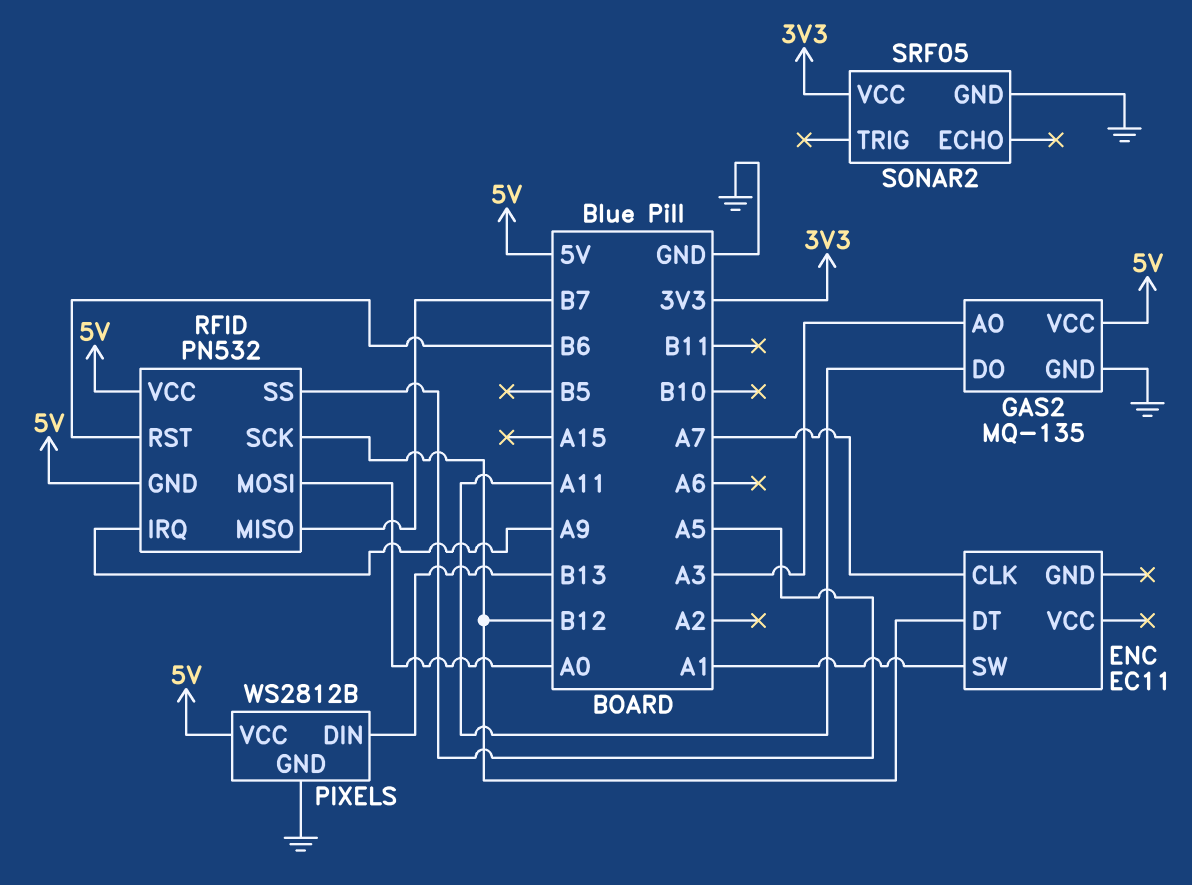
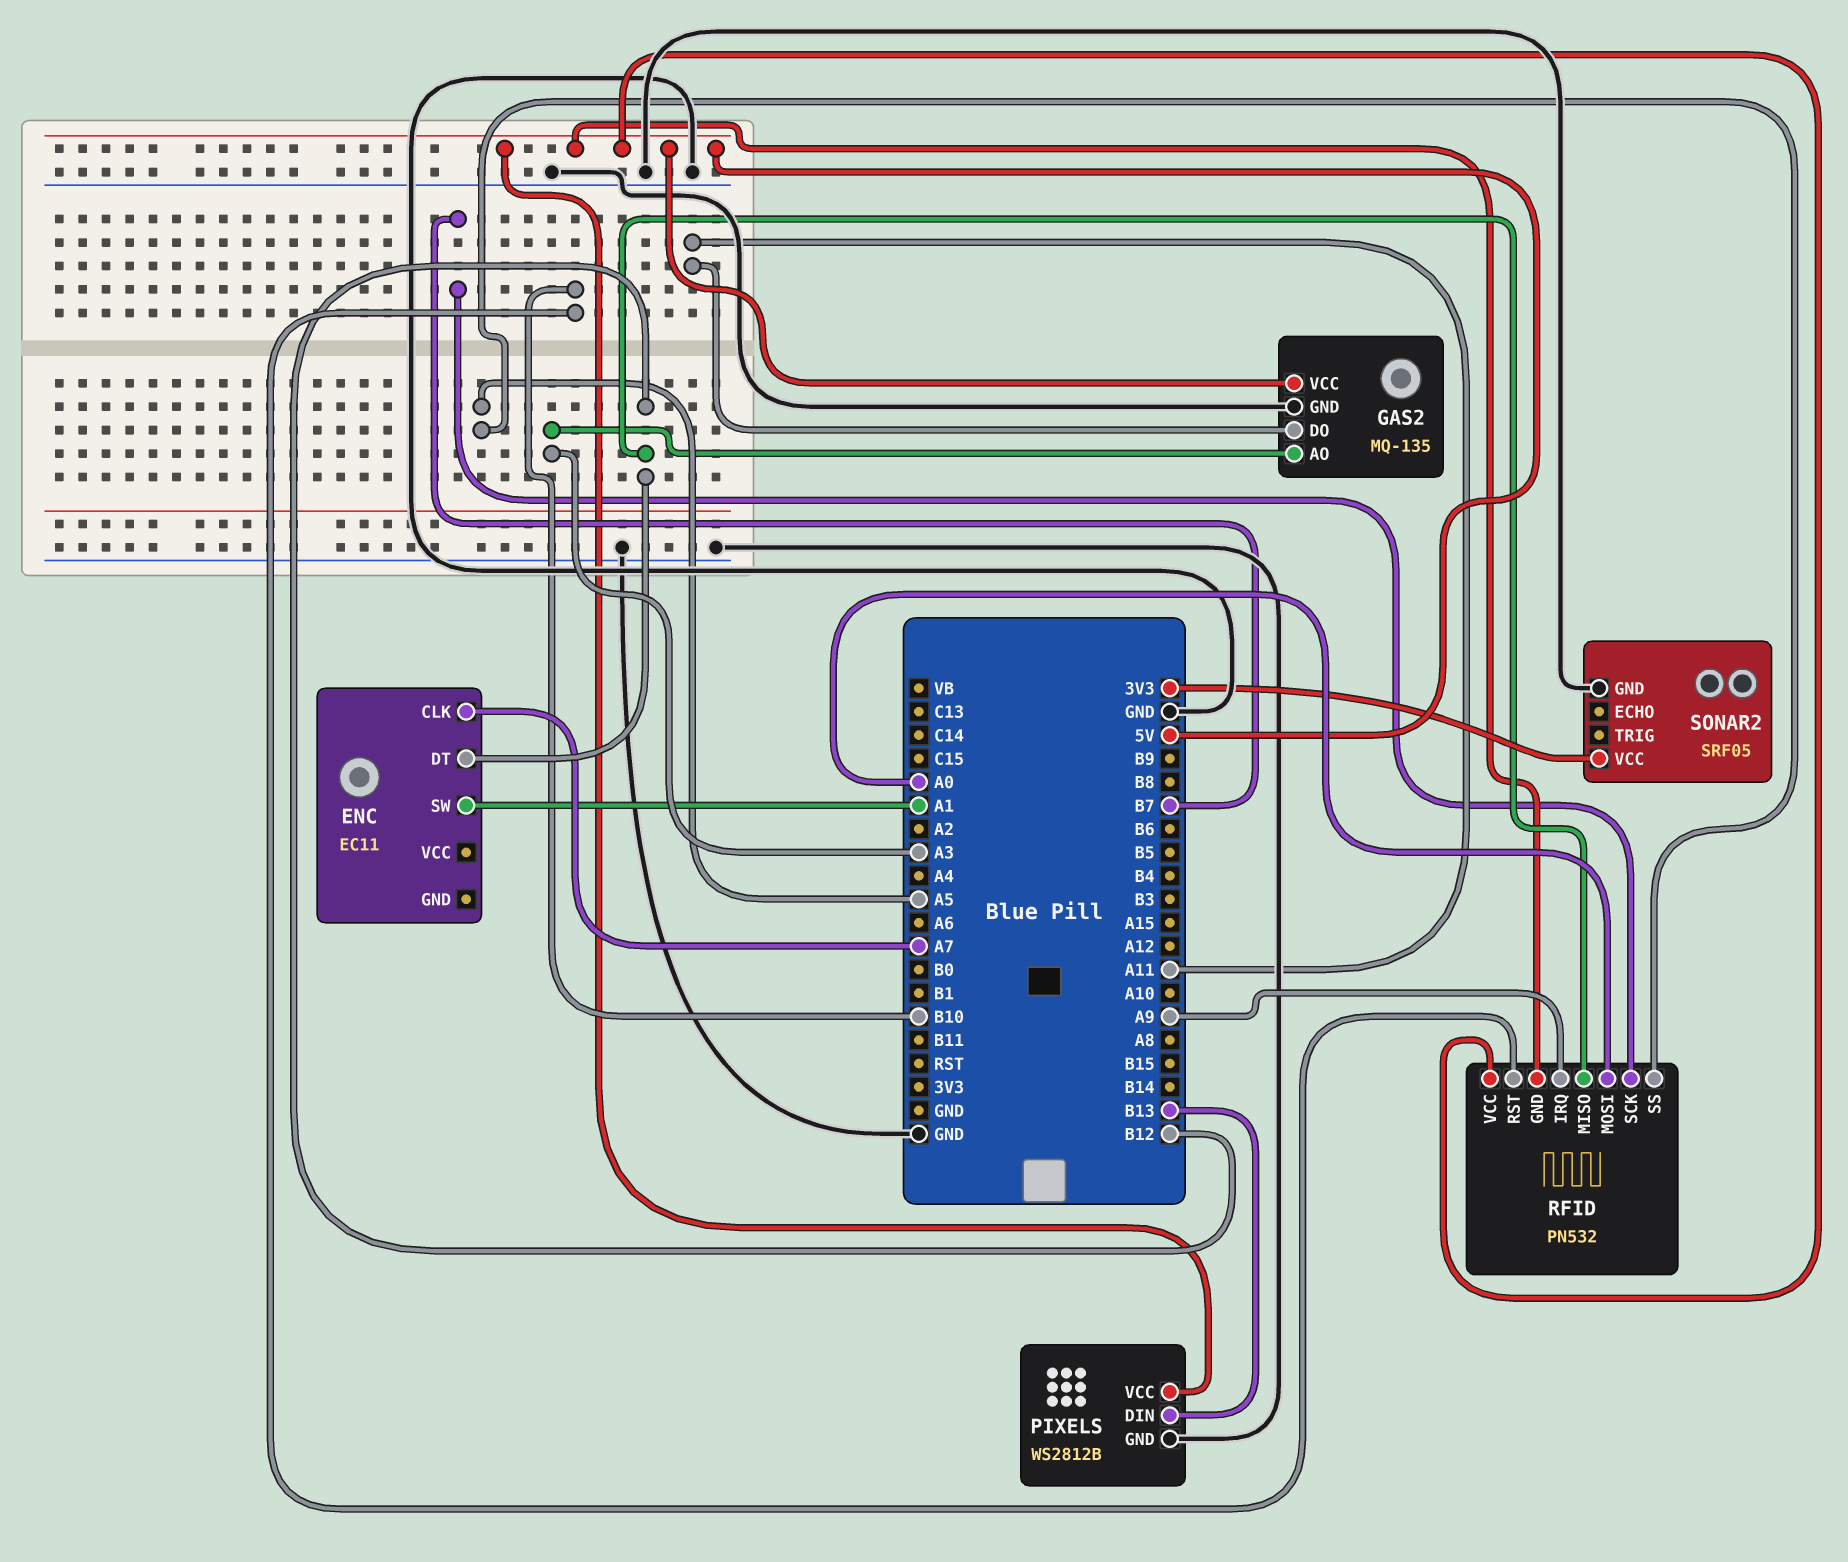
RFID pin MISO: B7 -> B12
RFID pin RST: B6 -> B10
RFID pin SCK: B12 -> B7

